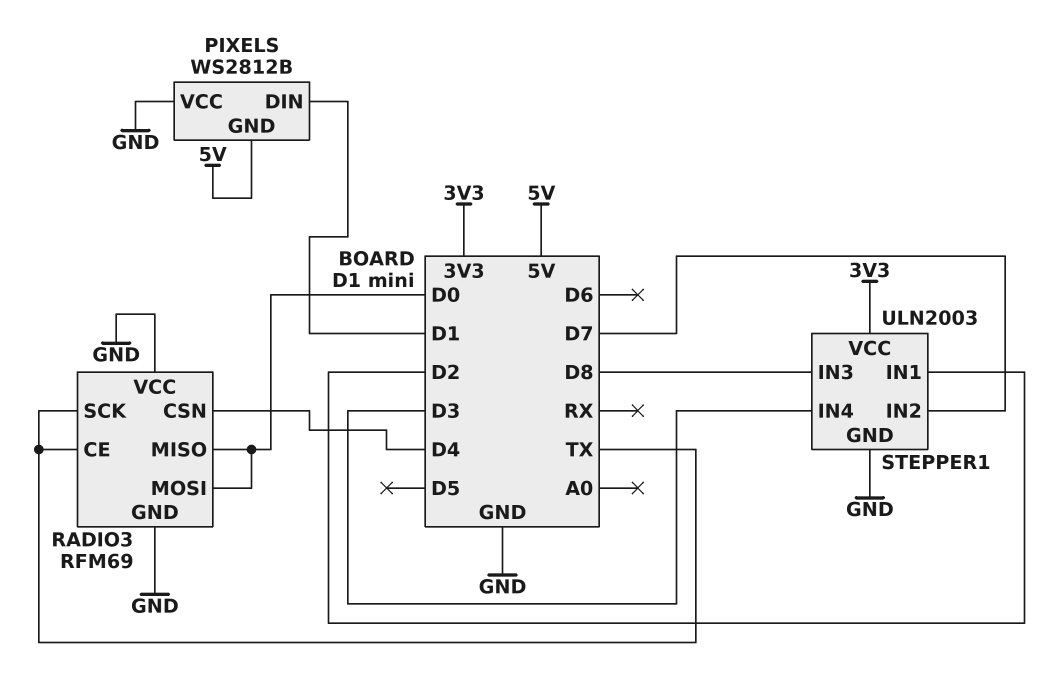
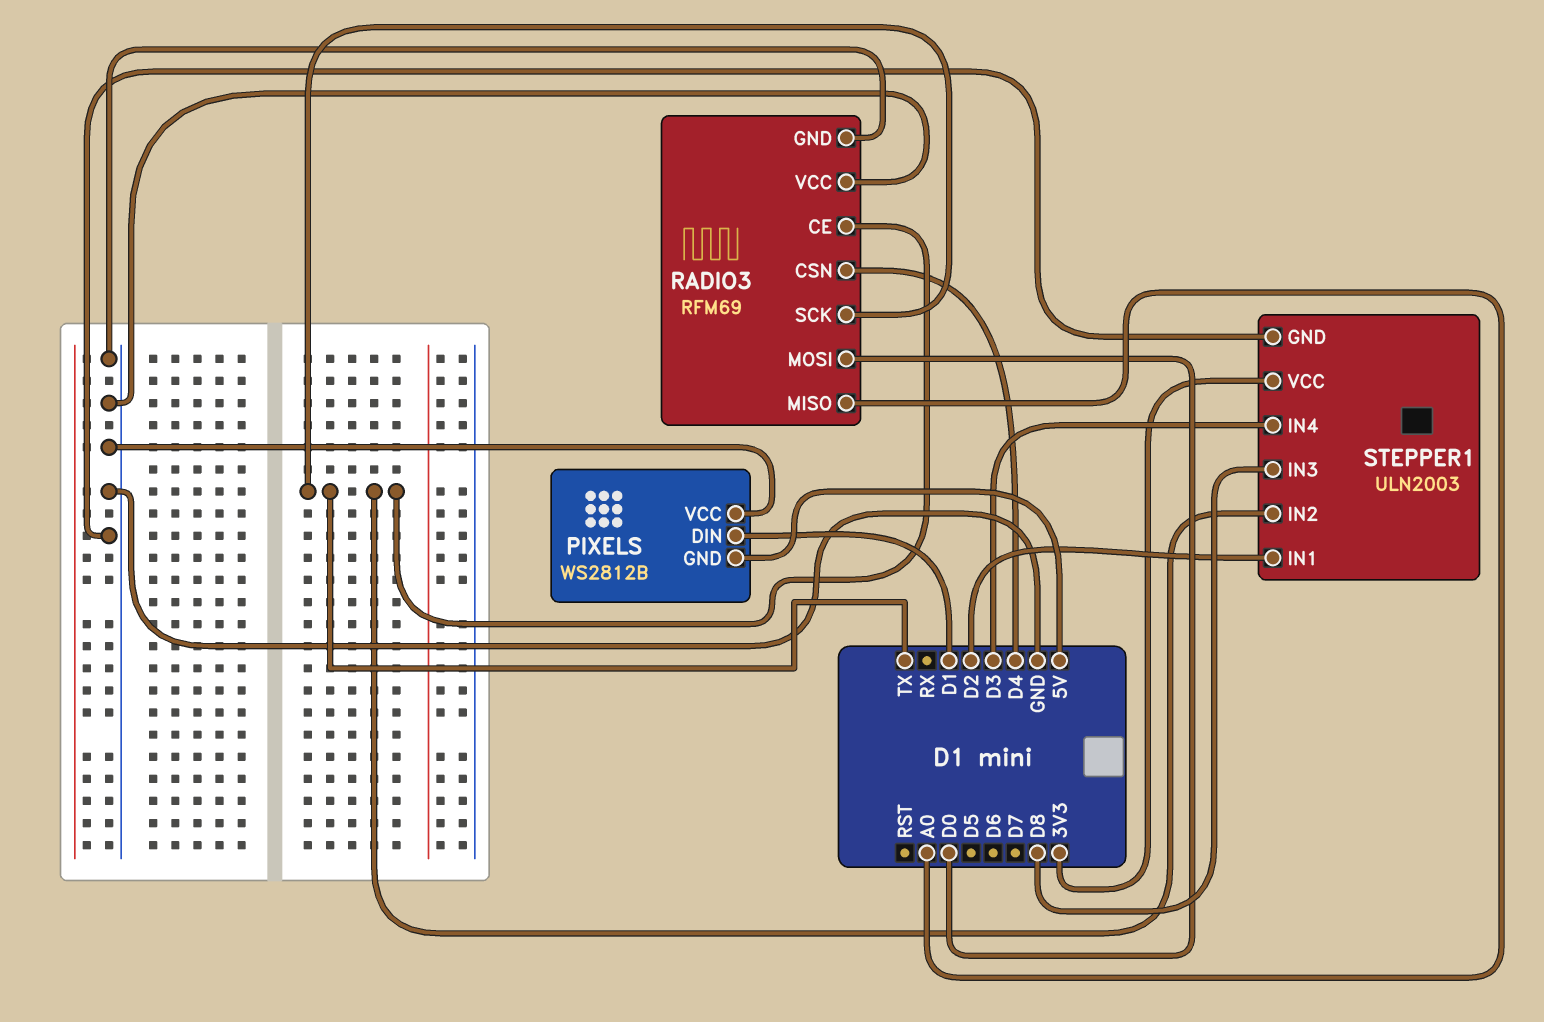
RADIO3 pin MISO: D0 -> A0
STEPPER1 pin IN2: D7 -> TX

